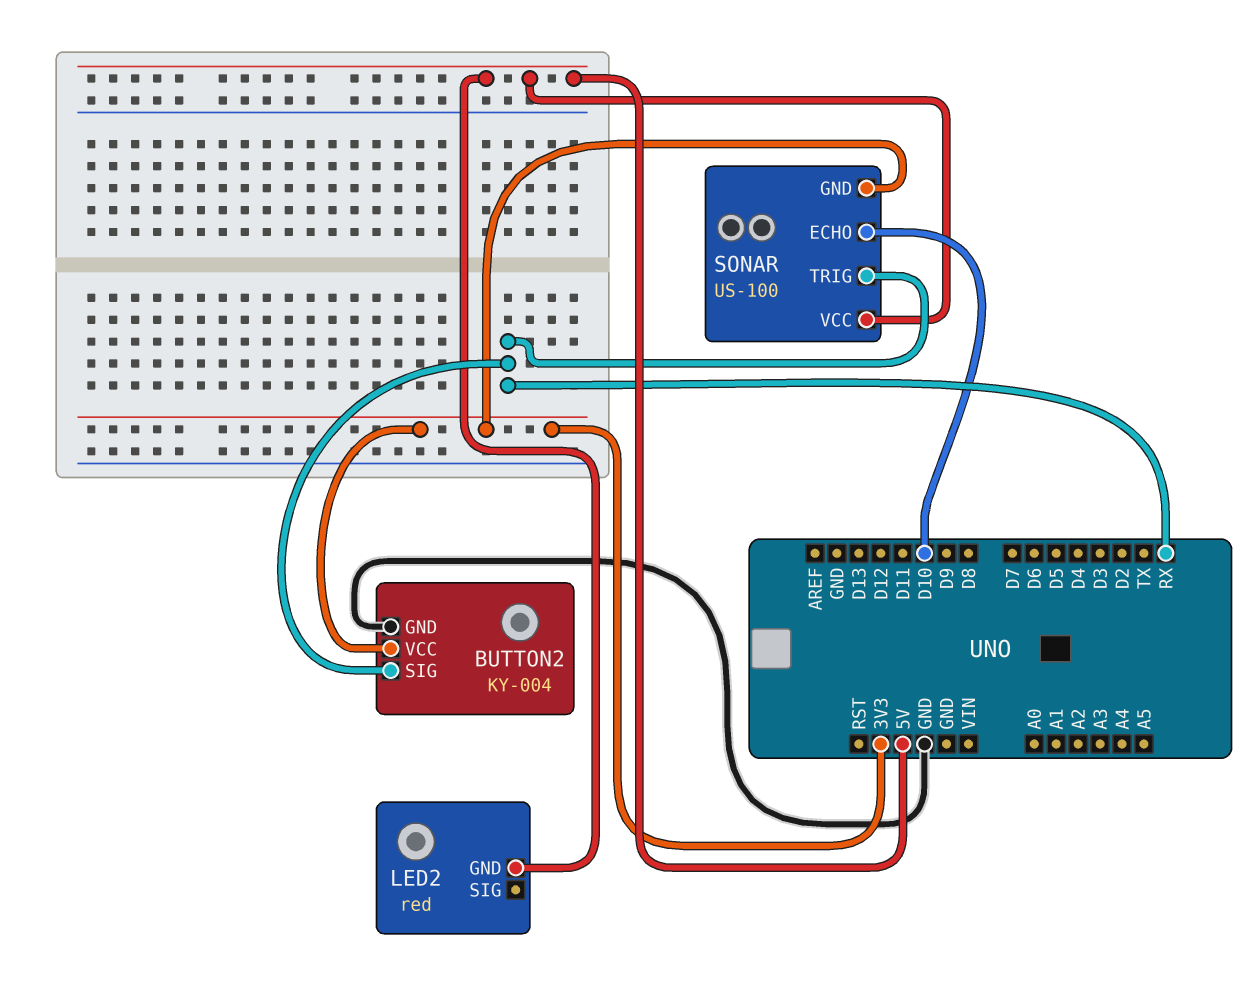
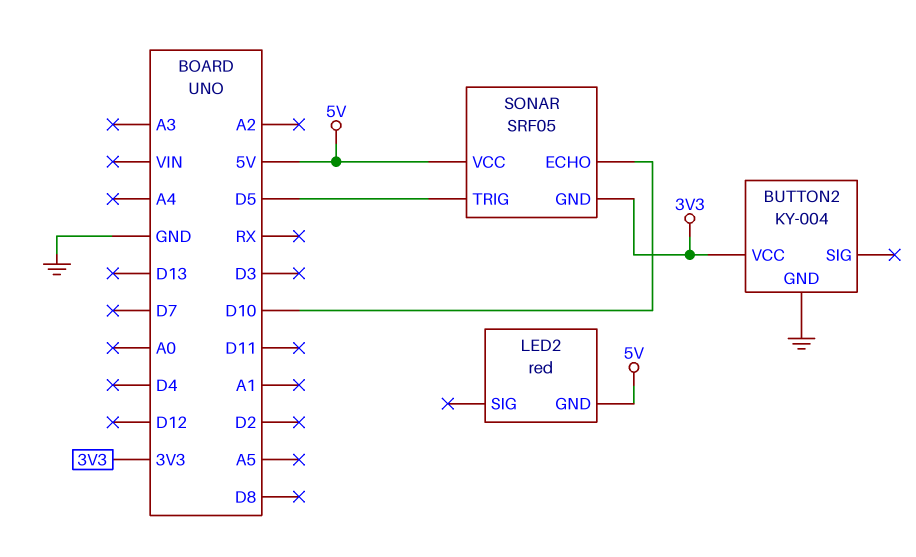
BUTTON2 pin SIG: RX -> none
SONAR: US-100 -> SRF05
SONAR pin TRIG: RX -> D5

